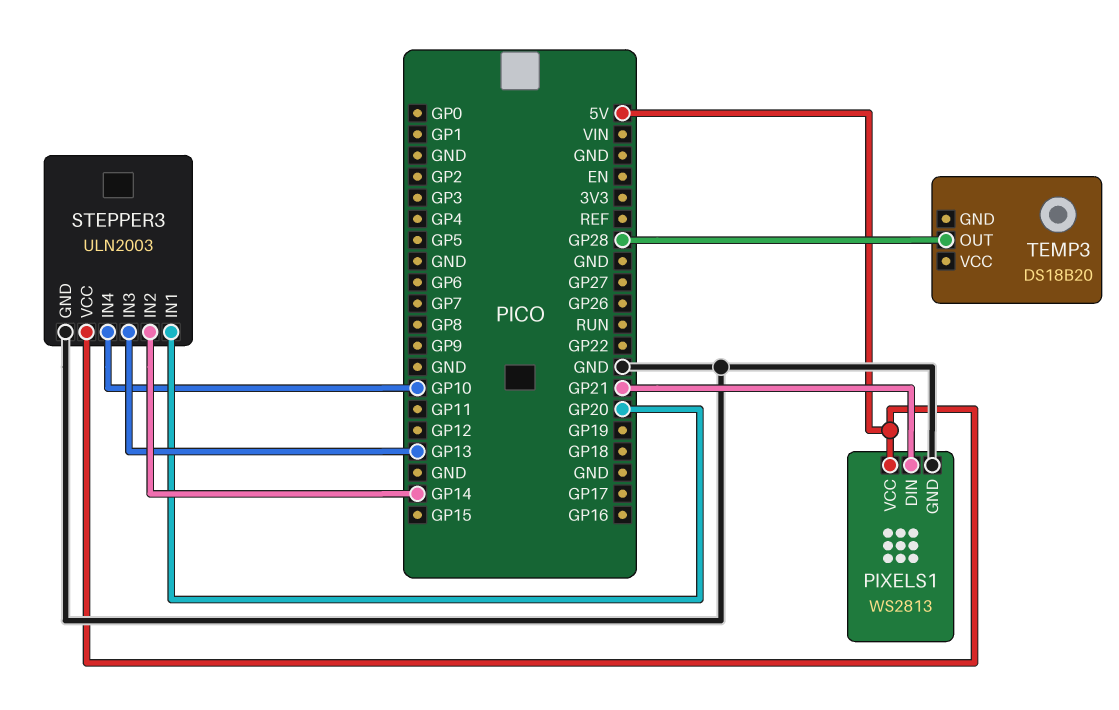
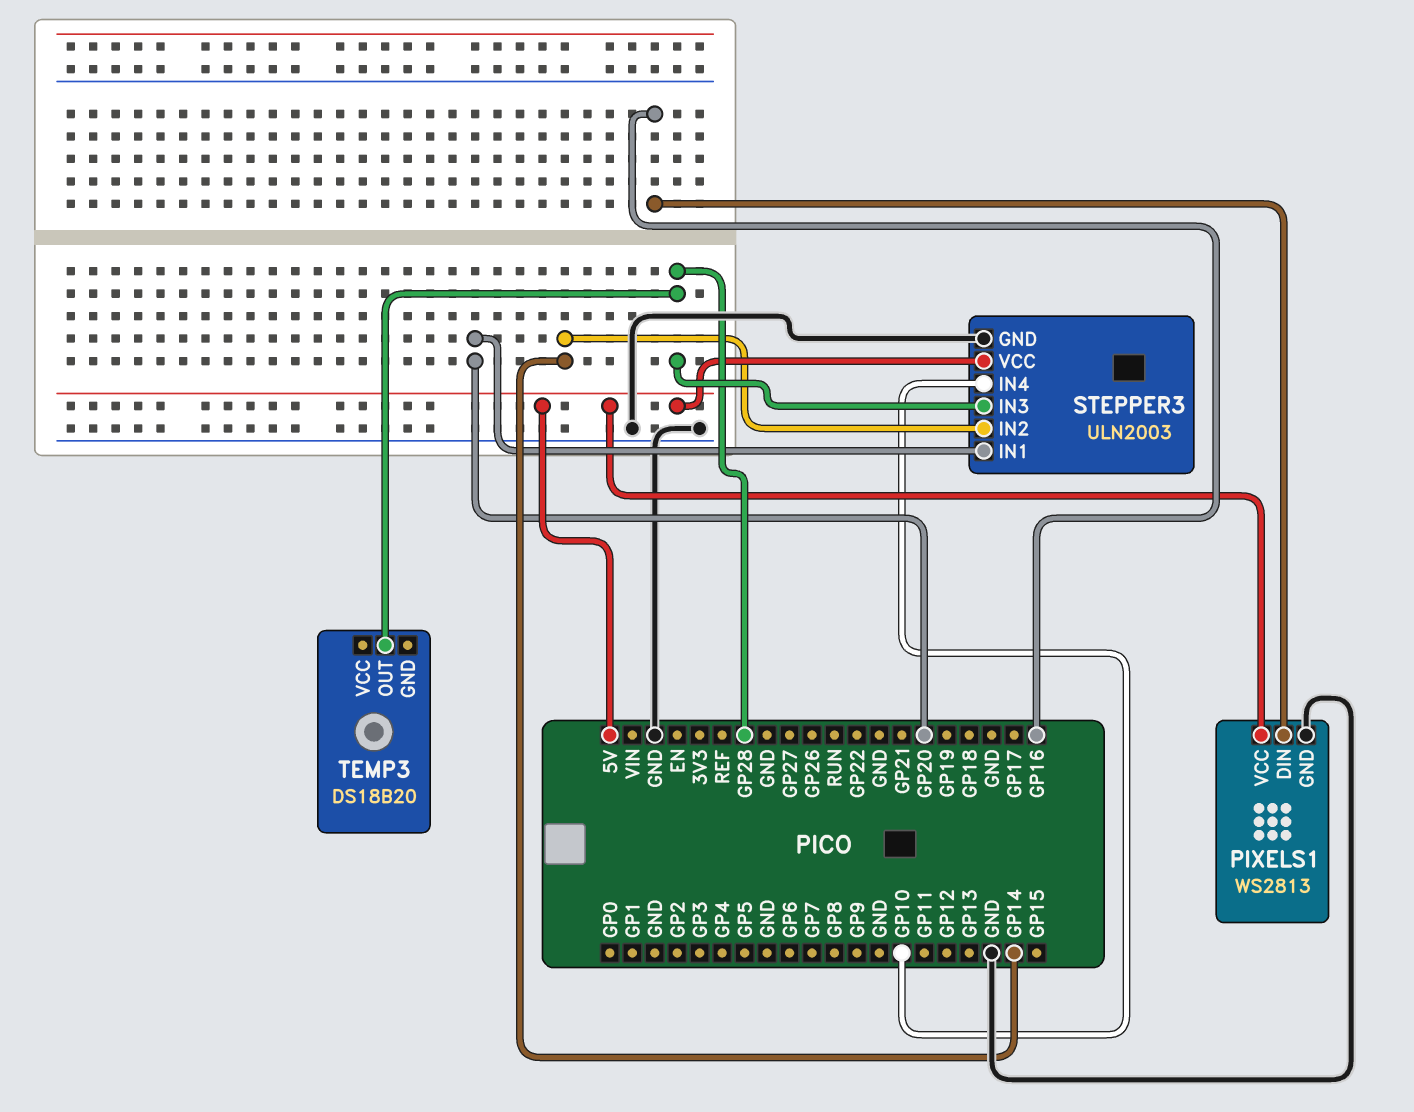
PIXELS1 pin DIN: GP21 -> GP16
STEPPER3 pin IN3: GP13 -> GP28

